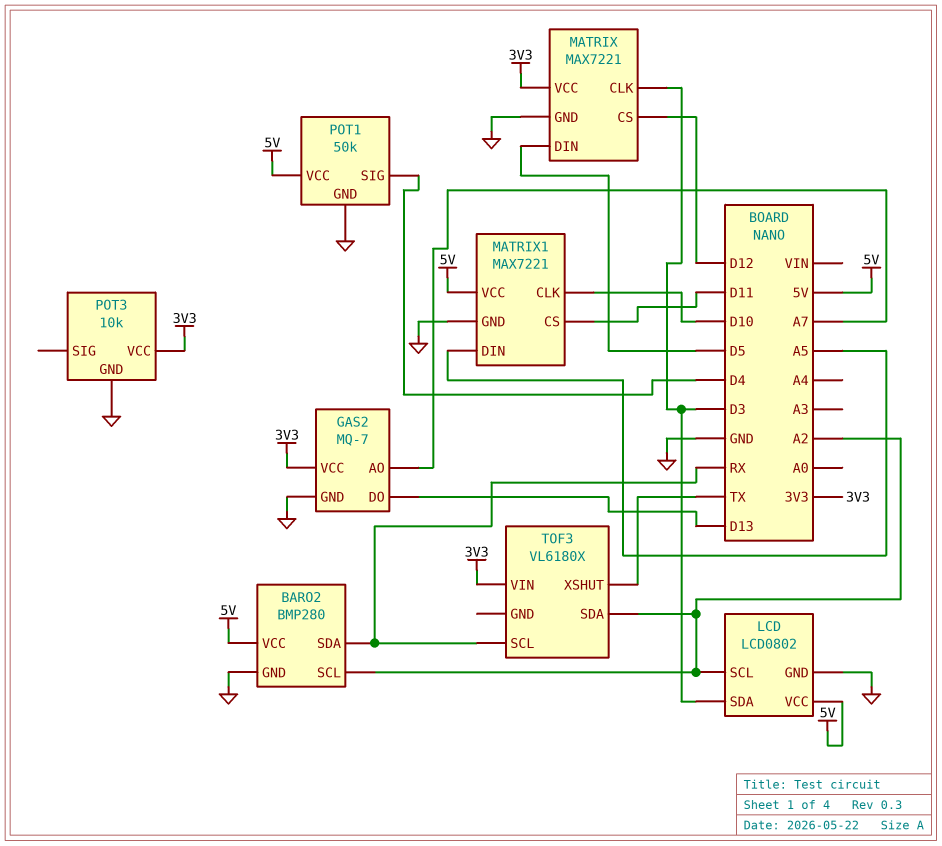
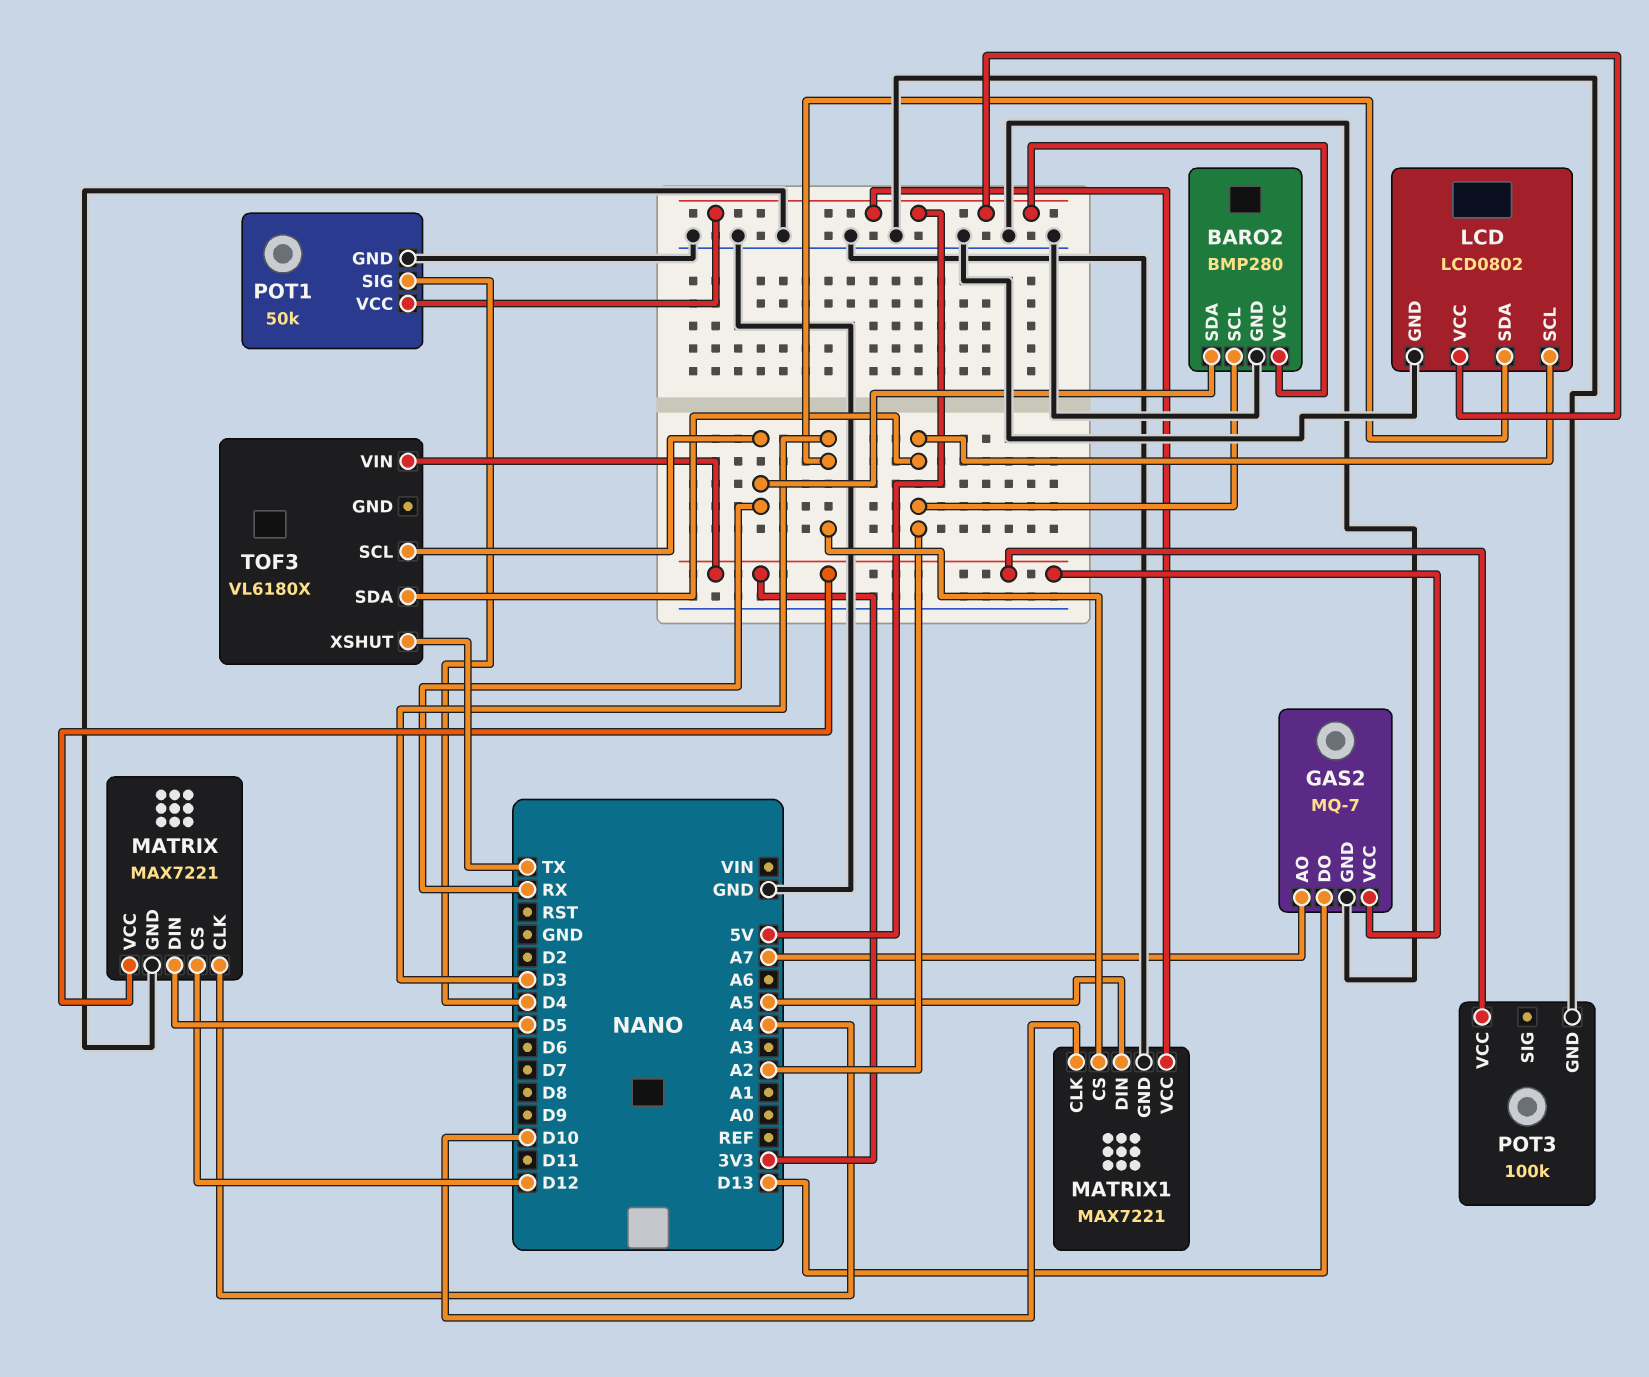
MATRIX pin CLK: D3 -> A4
MATRIX1 pin CS: D11 -> D3
POT3: 10k -> 100k

